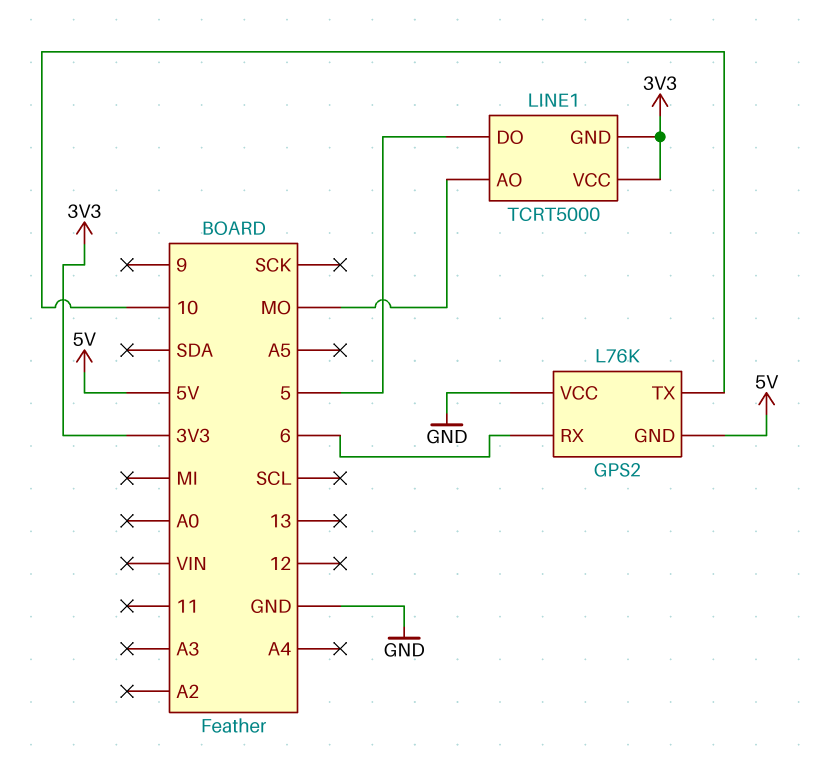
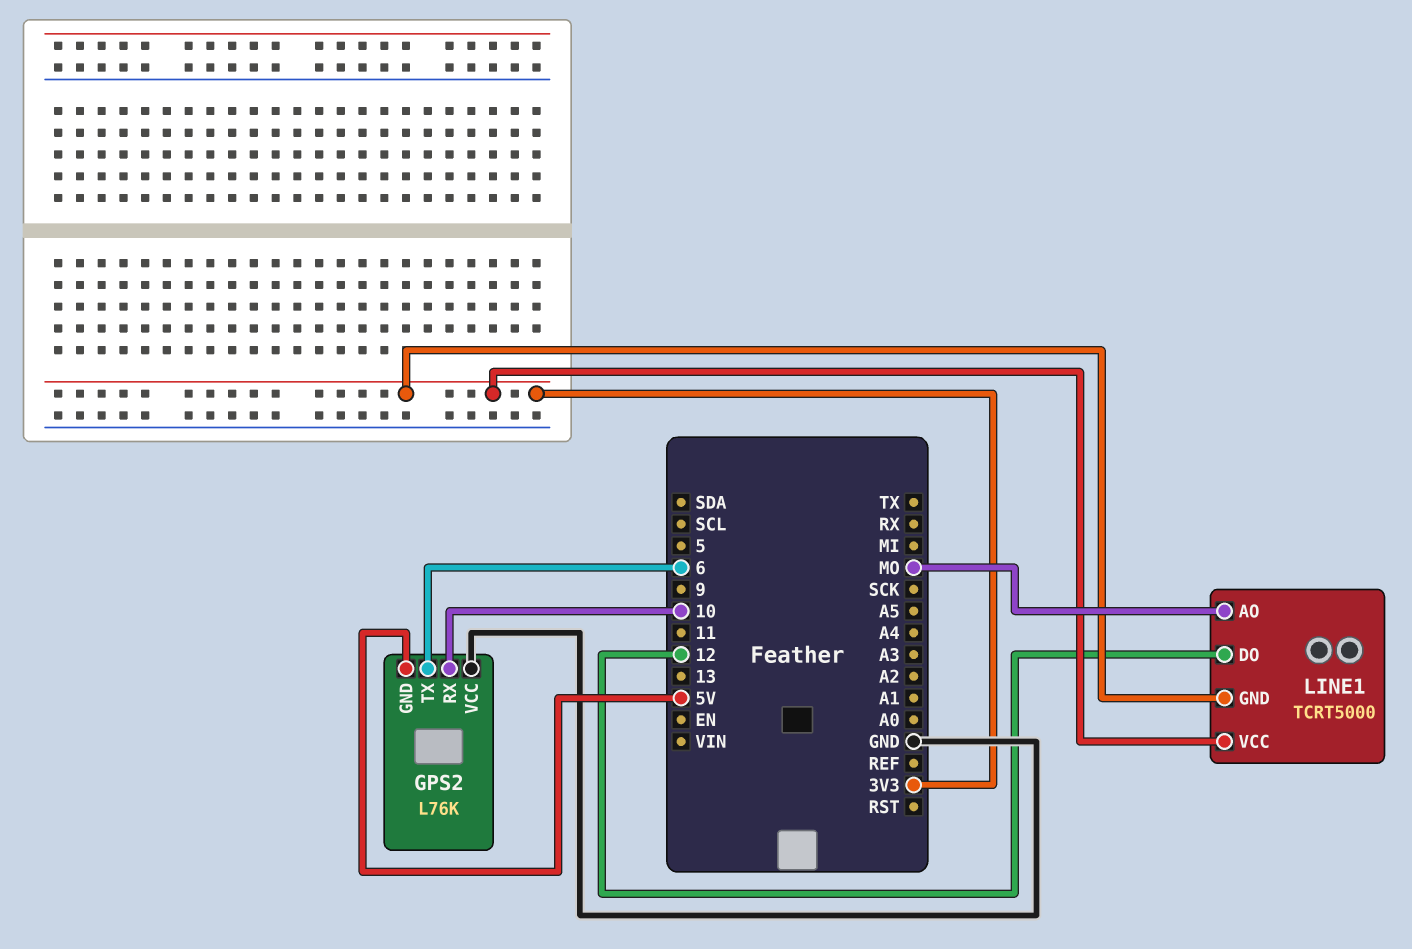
GPS2 pin RX: 6 -> 10
GPS2 pin TX: 10 -> 6
LINE1 pin DO: 5 -> 12

